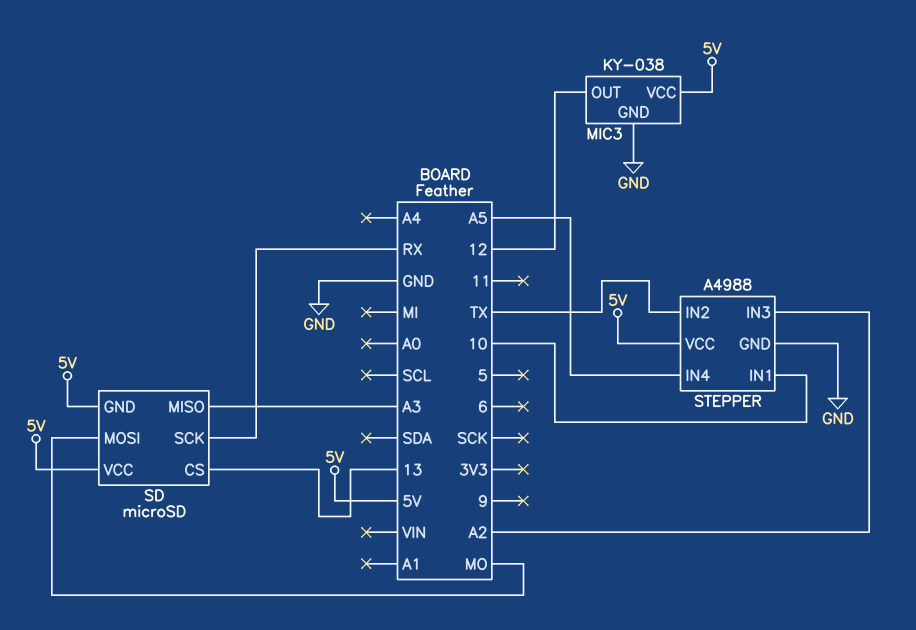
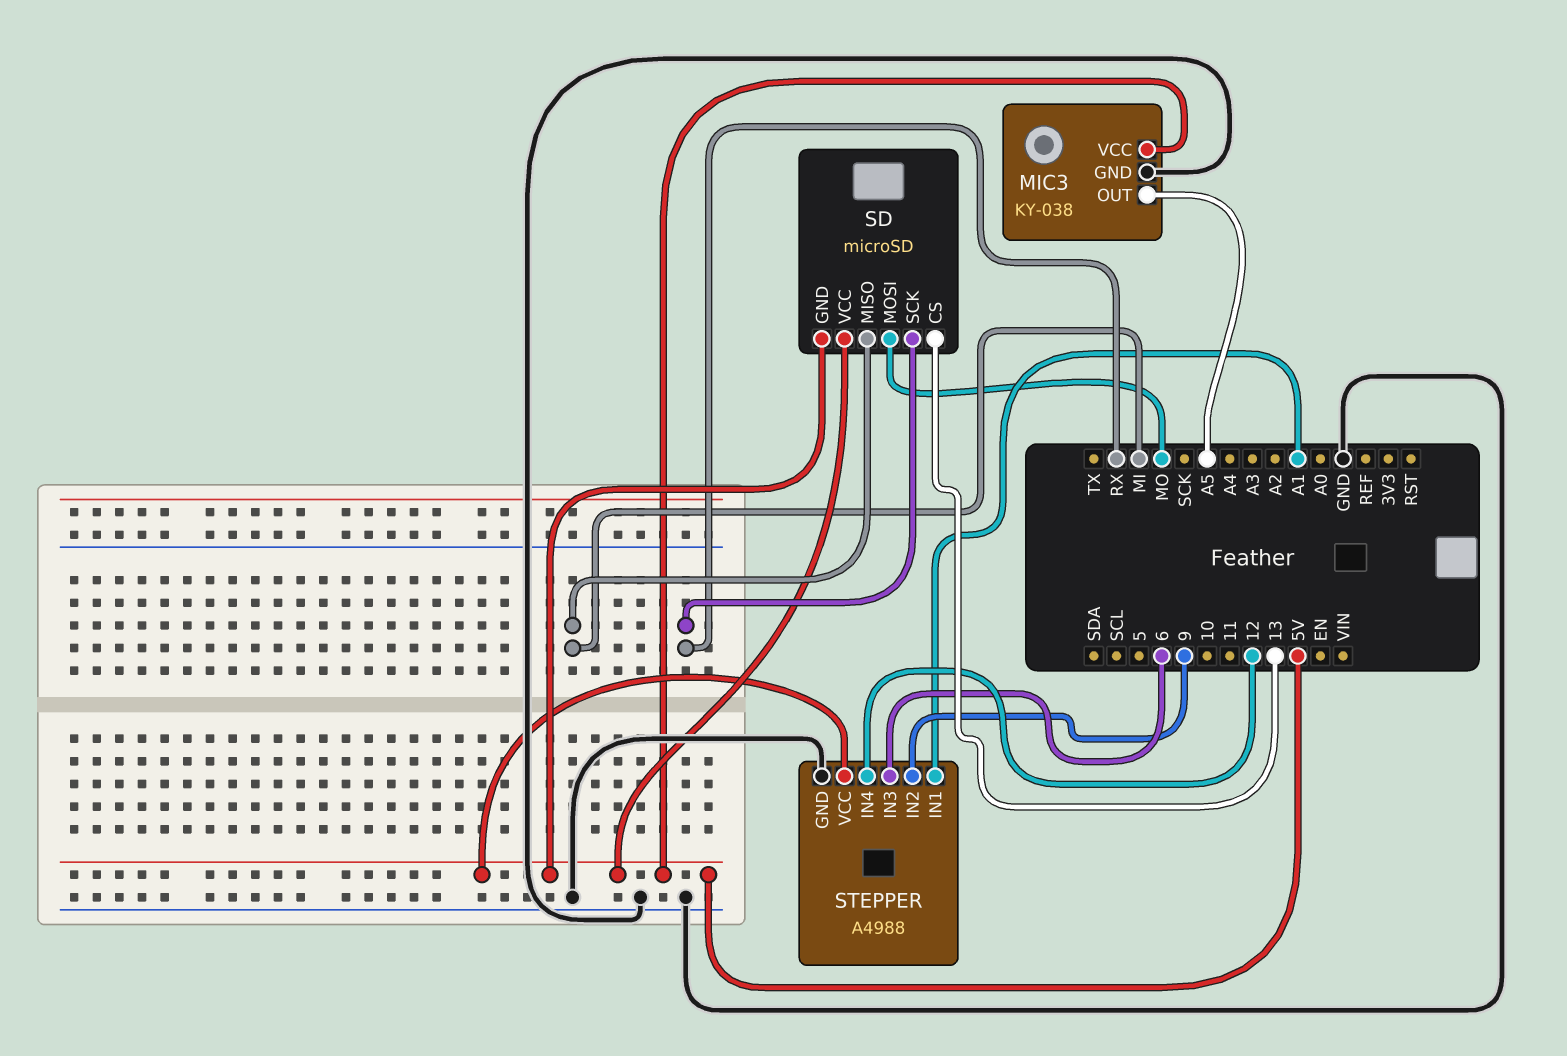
MIC3 pin OUT: 12 -> A5
SD pin MISO: A3 -> MI
STEPPER pin IN1: 10 -> A1
STEPPER pin IN2: TX -> 9
STEPPER pin IN3: A2 -> 6
STEPPER pin IN4: A5 -> 12

